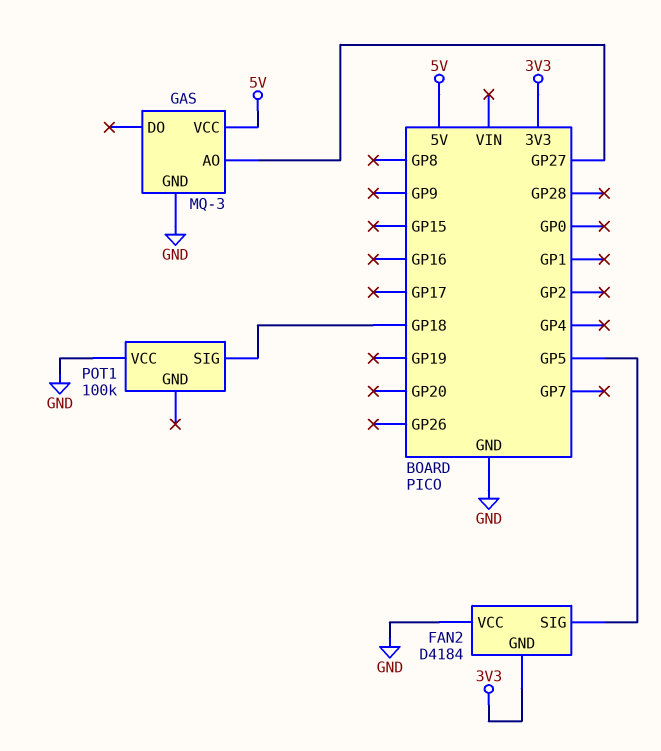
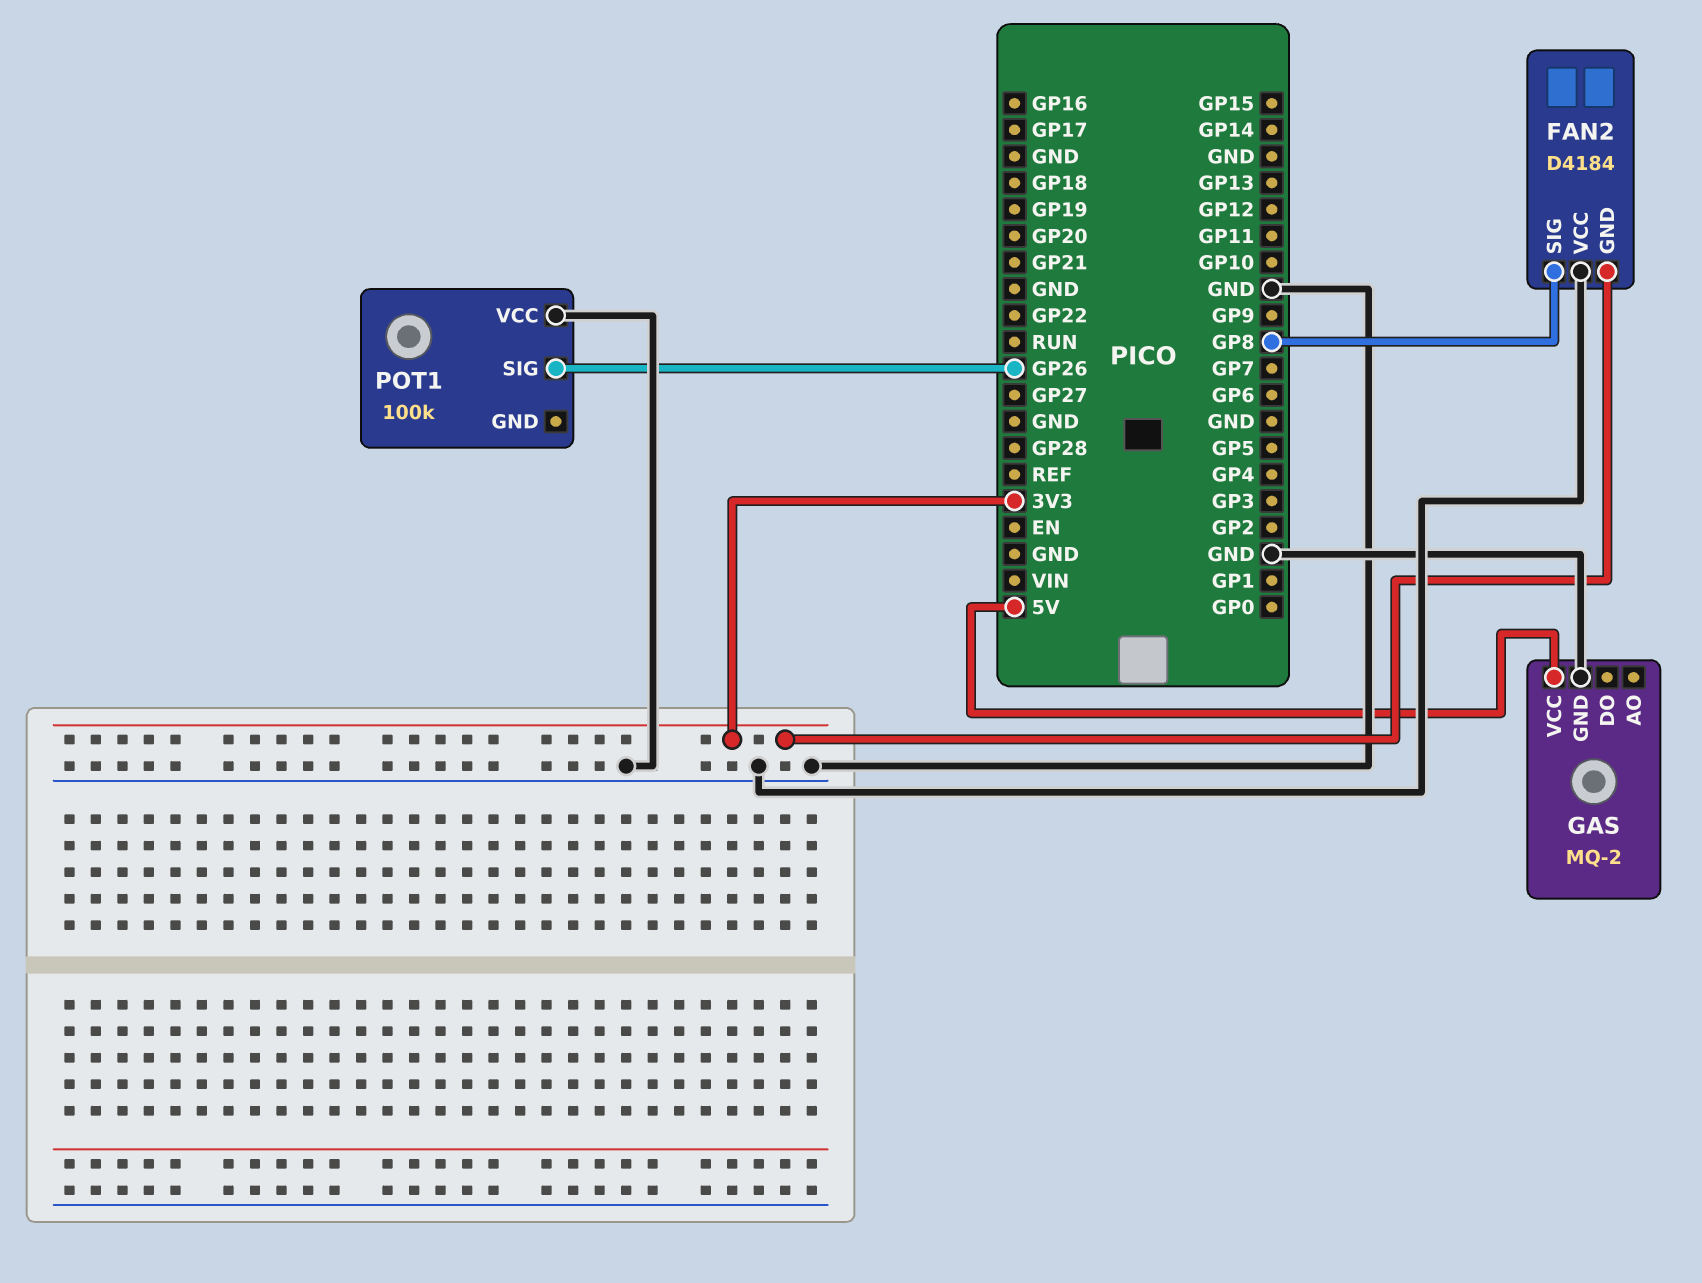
FAN2 pin SIG: GP5 -> GP8
GAS: MQ-3 -> MQ-2
GAS pin AO: GP27 -> none
POT1 pin SIG: GP18 -> GP26

